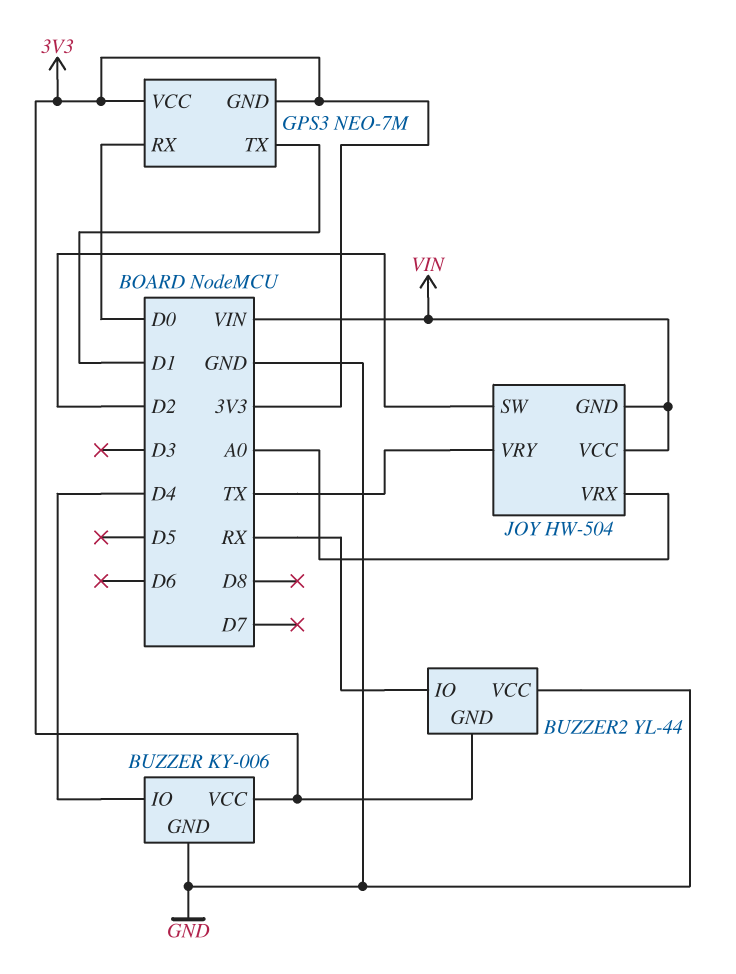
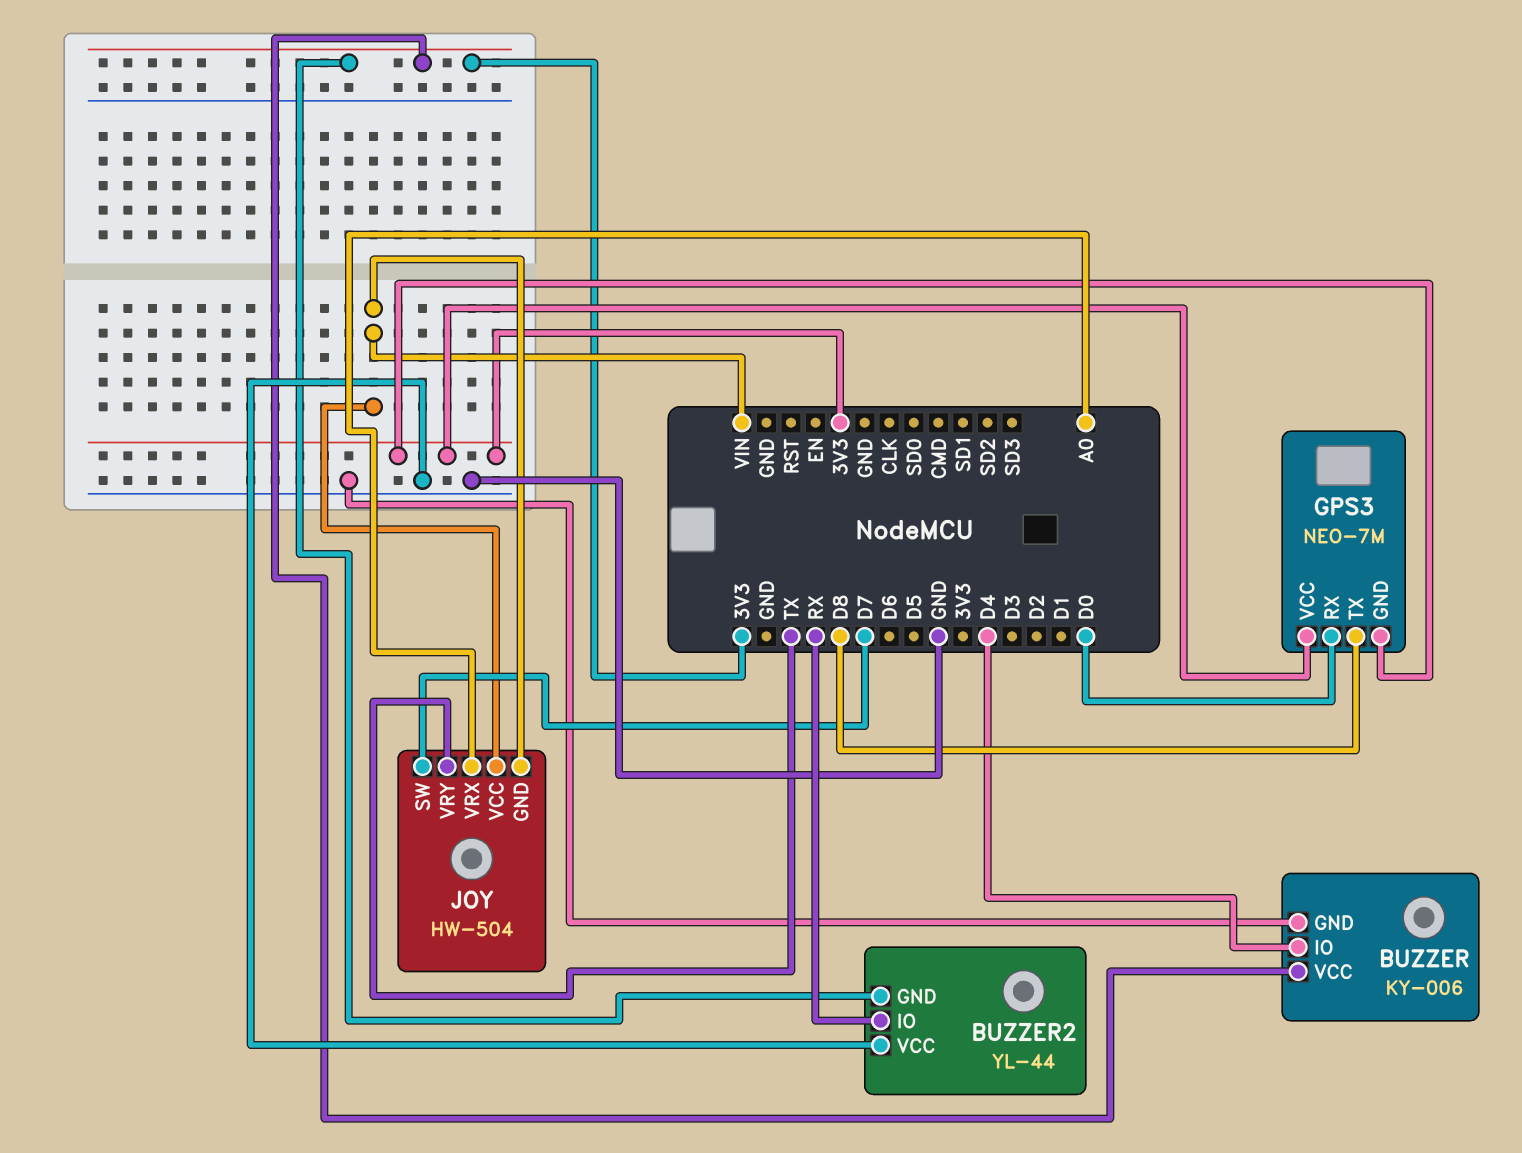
GPS3 pin TX: D1 -> D8
JOY pin SW: D2 -> D7

